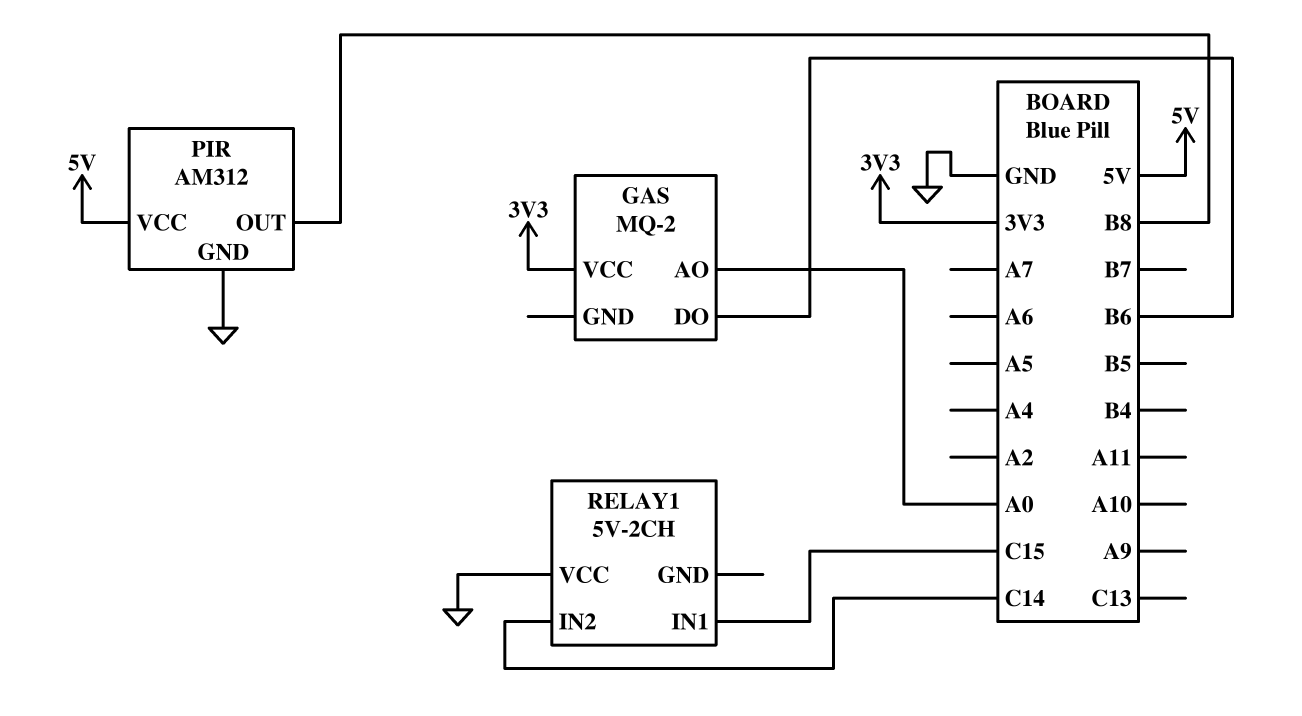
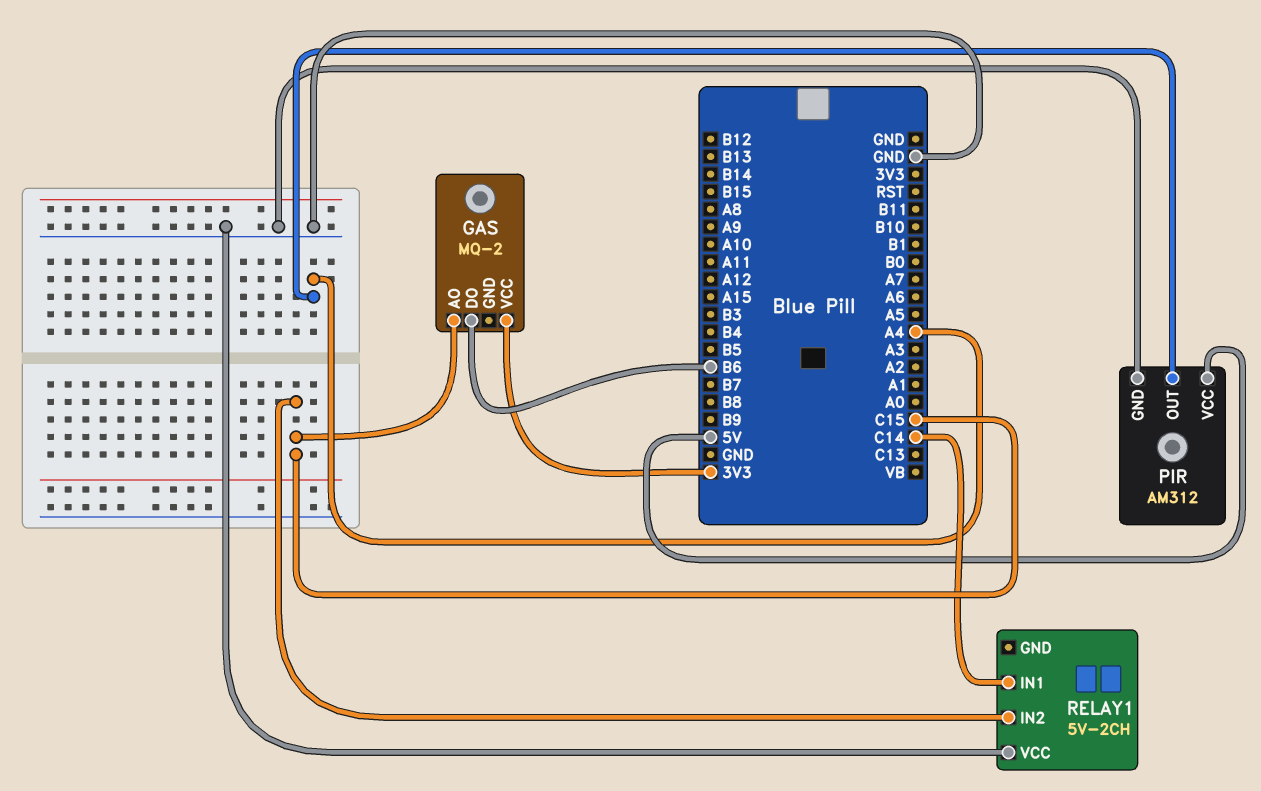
GAS pin AO: A0 -> C15
PIR pin OUT: B8 -> A4
RELAY1 pin IN1: C15 -> C14
RELAY1 pin IN2: C14 -> C15

